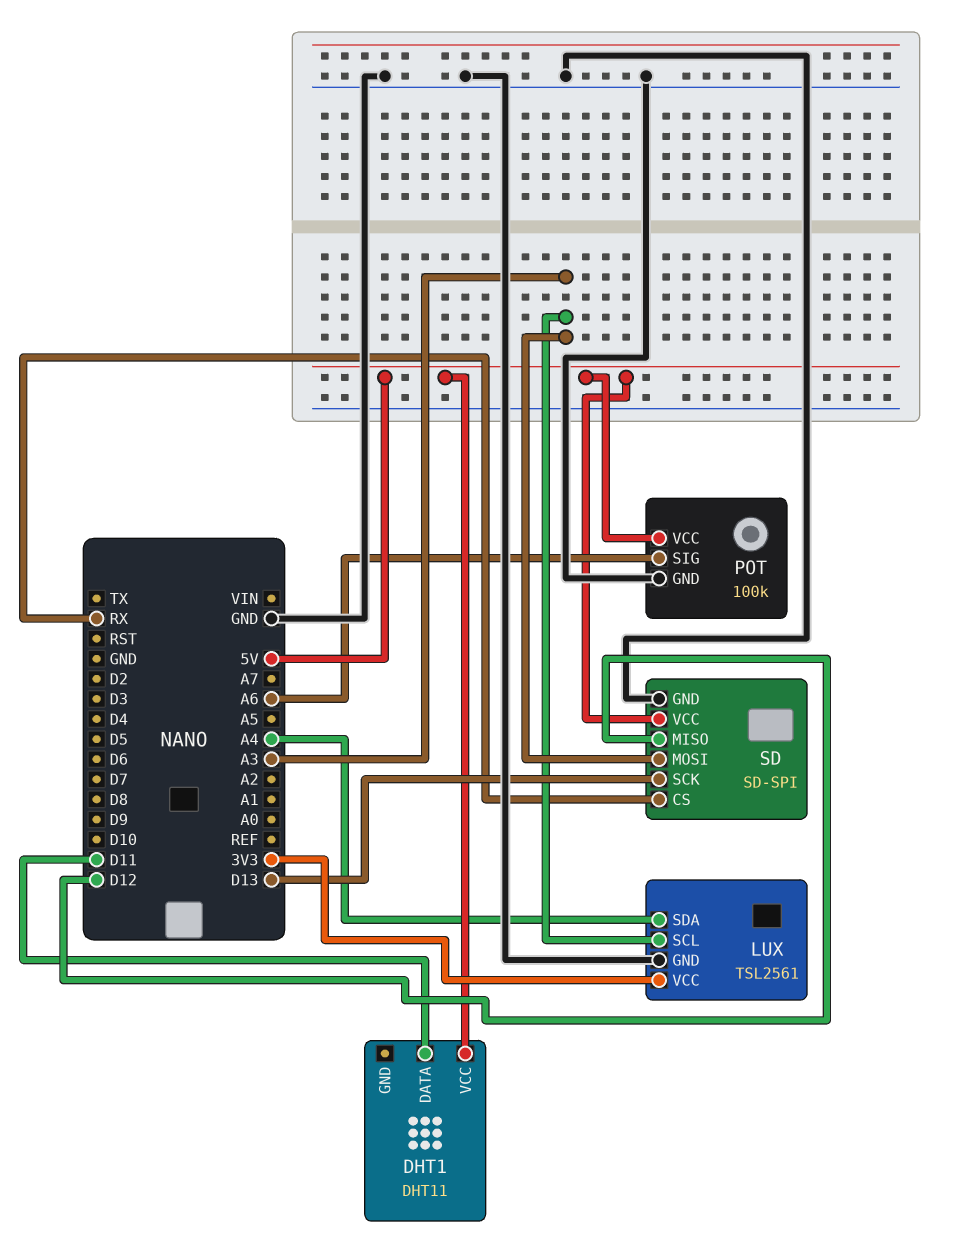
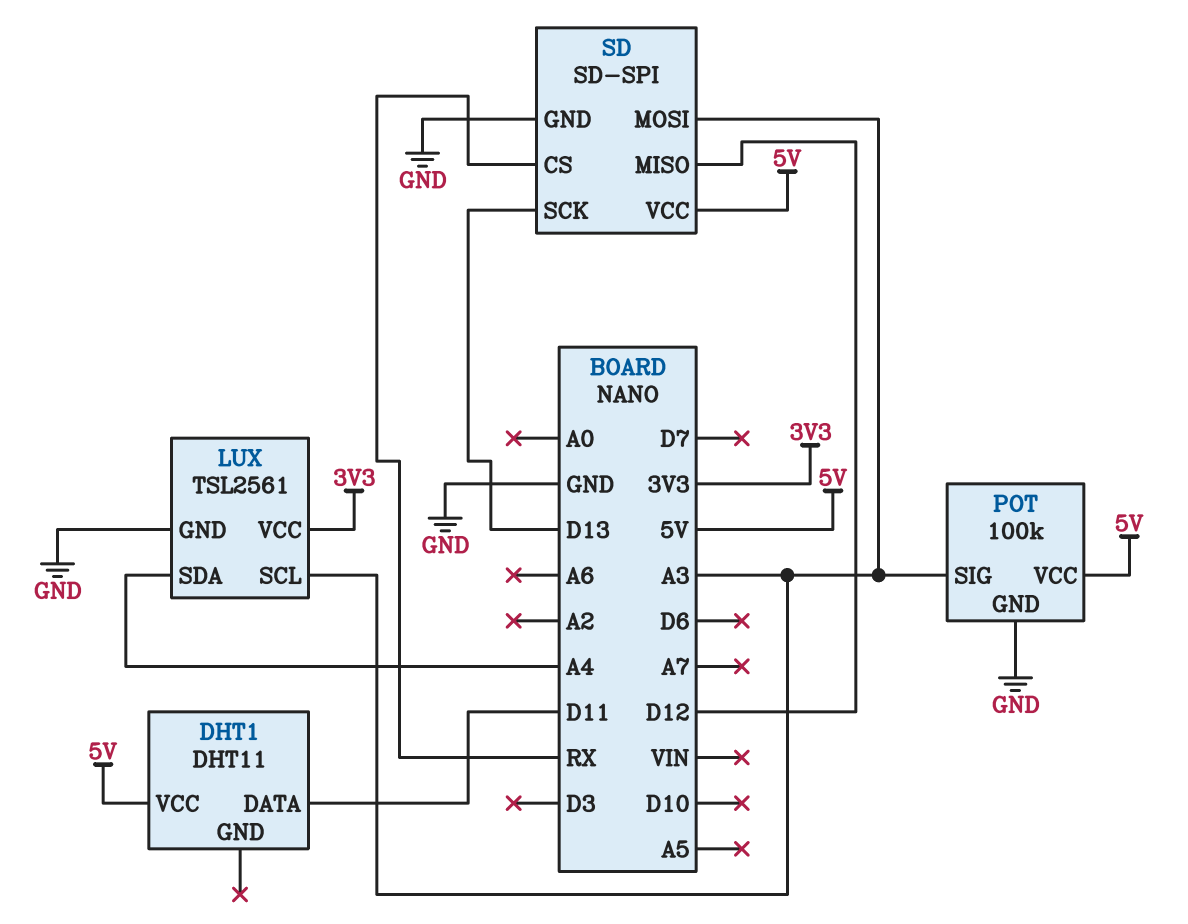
POT pin SIG: A6 -> A3

